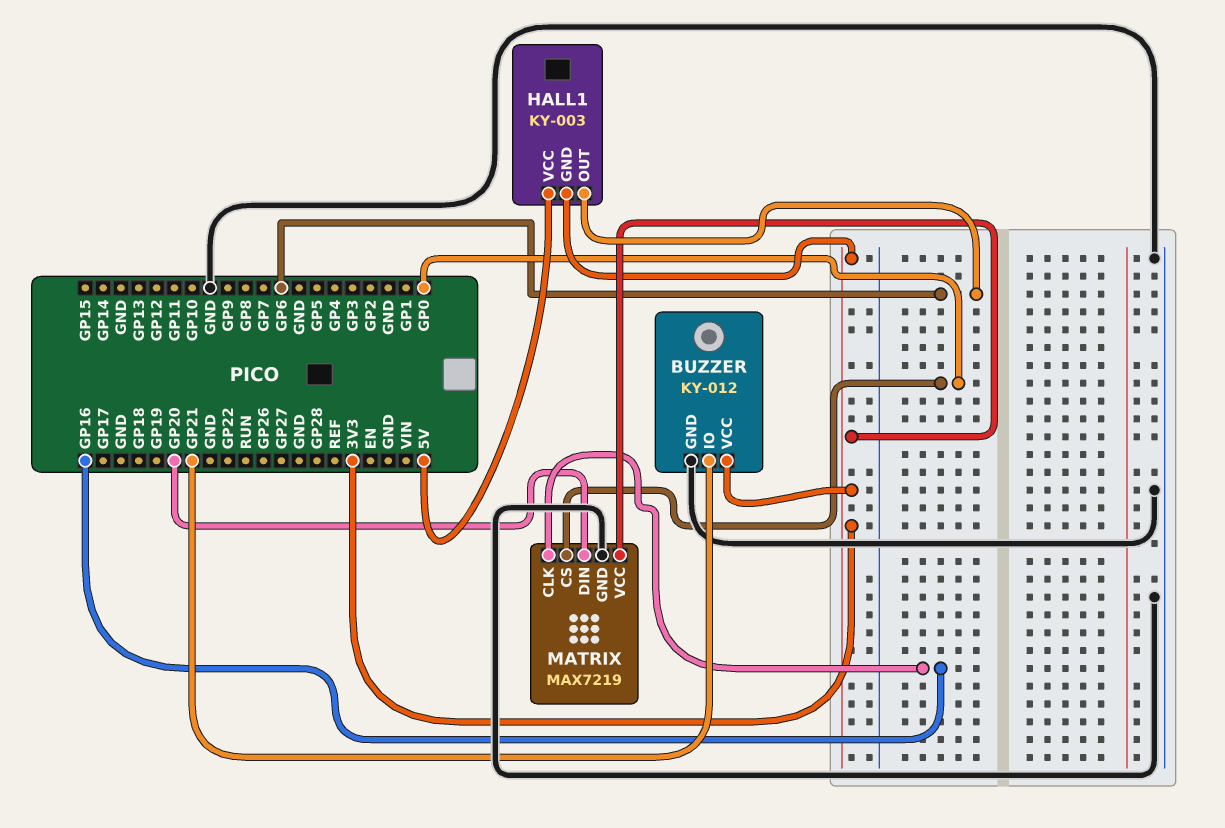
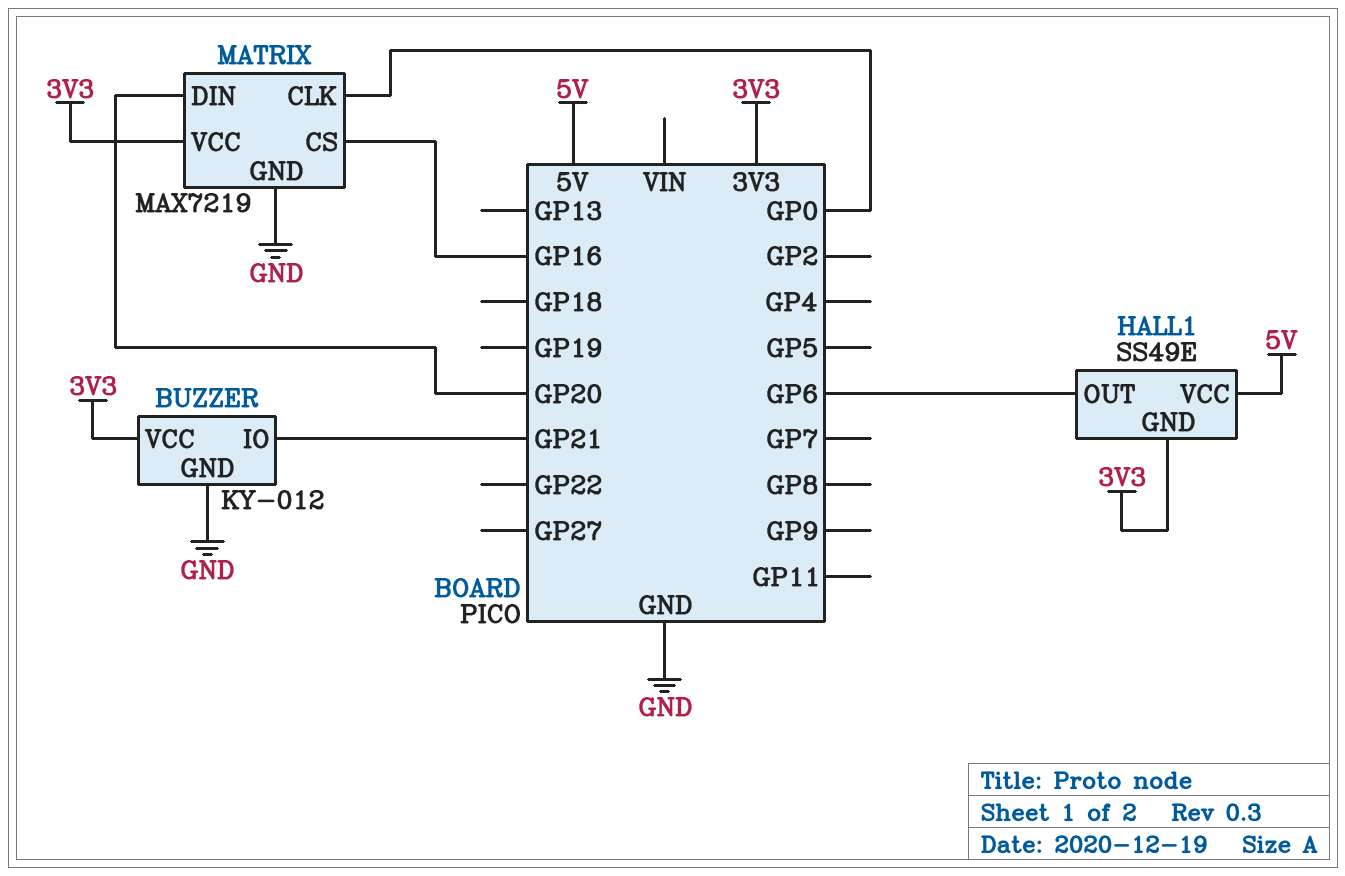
HALL1: KY-003 -> SS49E
MATRIX pin CLK: GP16 -> GP0
MATRIX pin CS: GP0 -> GP16

